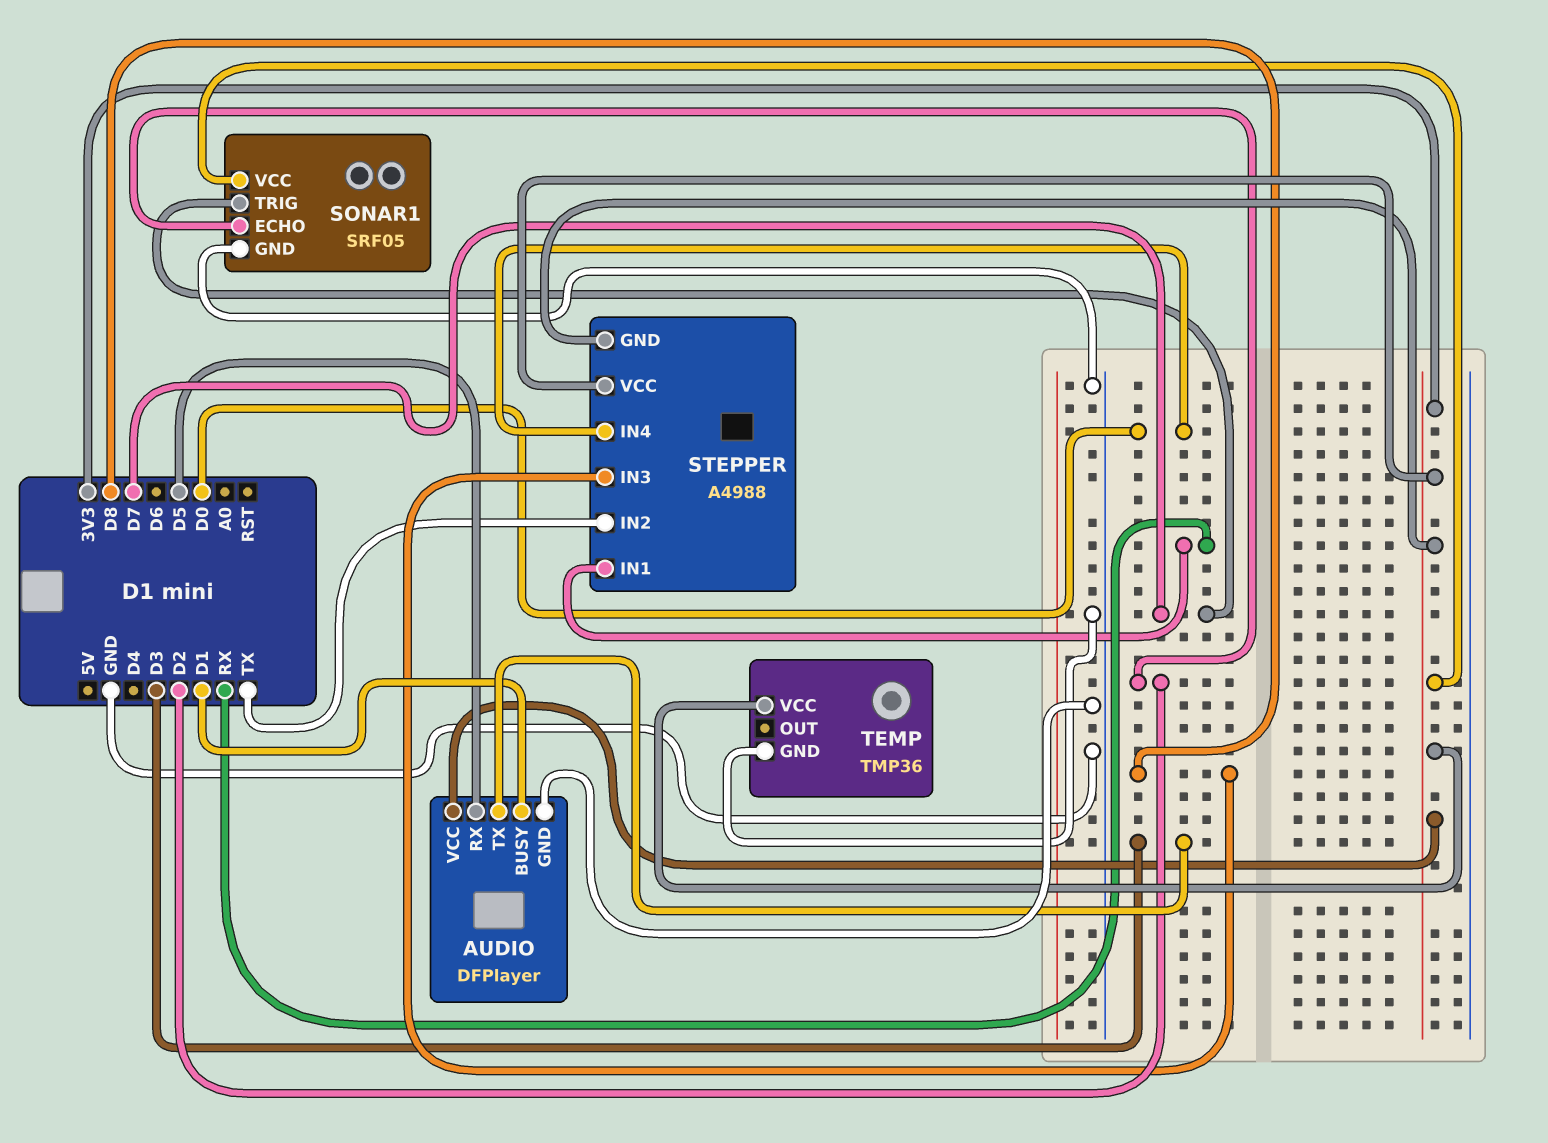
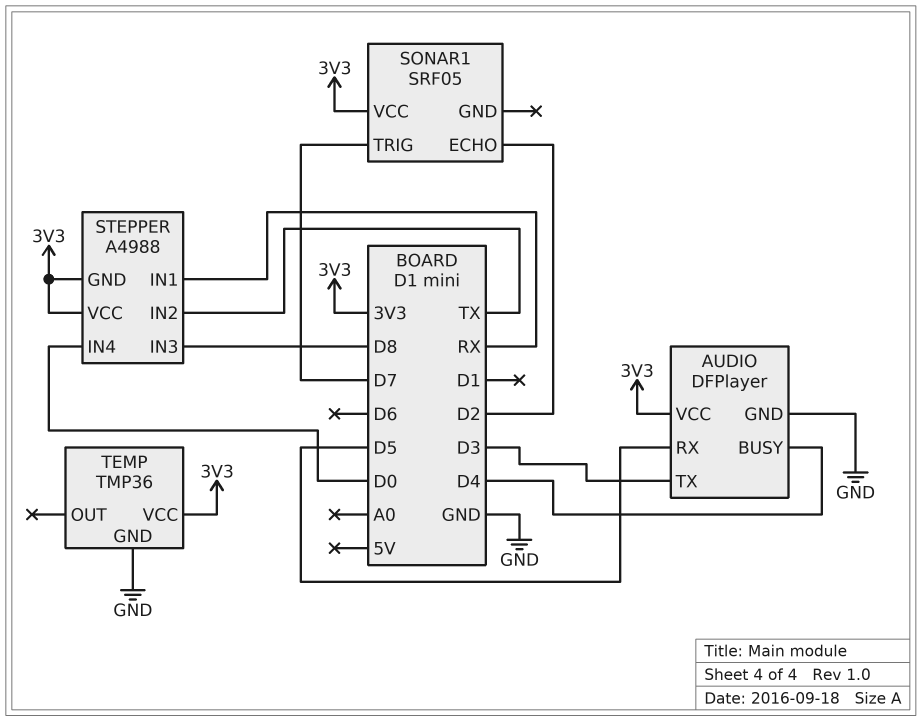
AUDIO pin BUSY: D1 -> D4
SONAR1 pin GND: GND -> none

